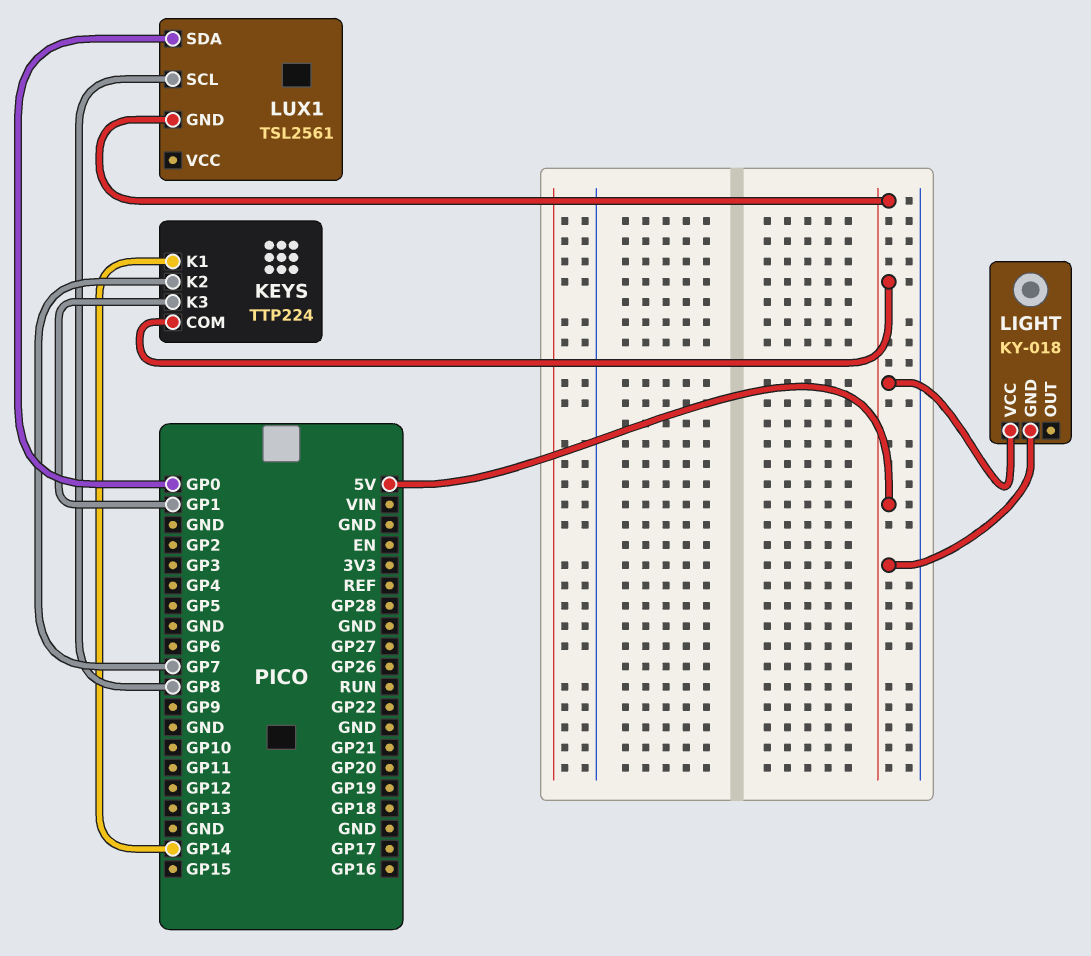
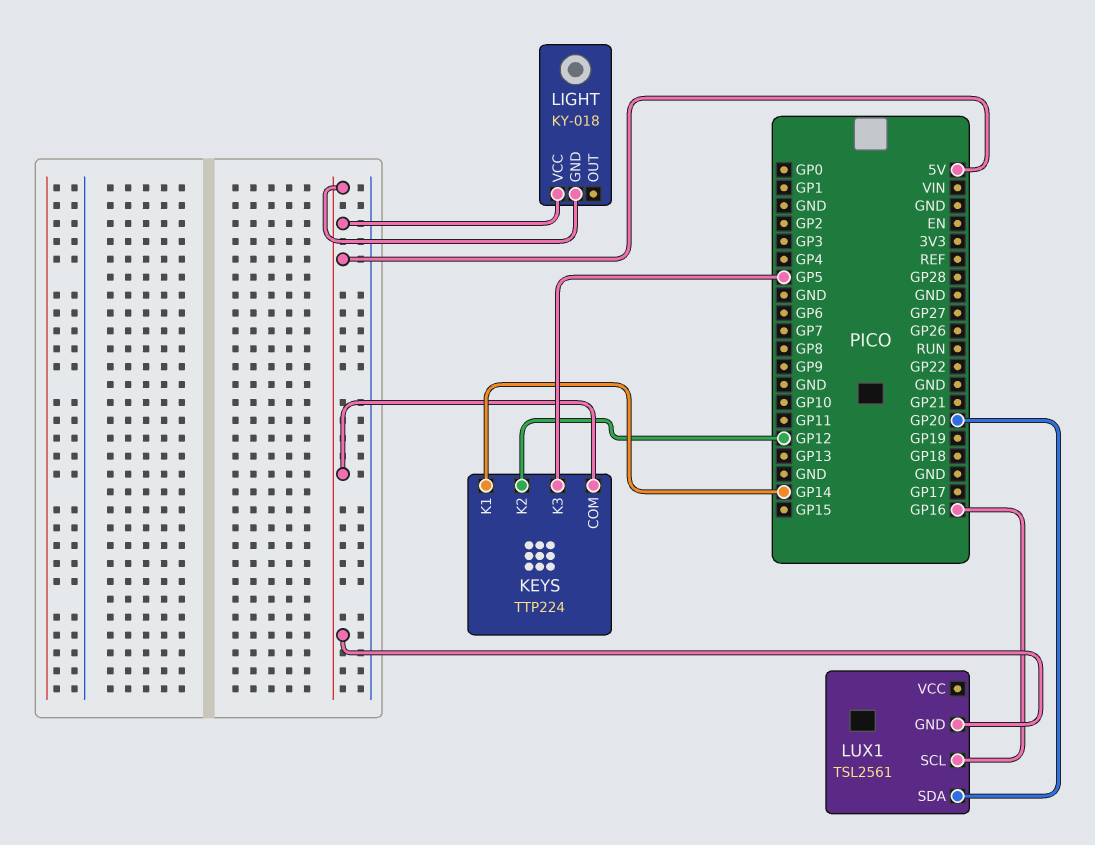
KEYS pin K2: GP7 -> GP12
KEYS pin K3: GP1 -> GP5
LUX1 pin SCL: GP8 -> GP16
LUX1 pin SDA: GP0 -> GP20

